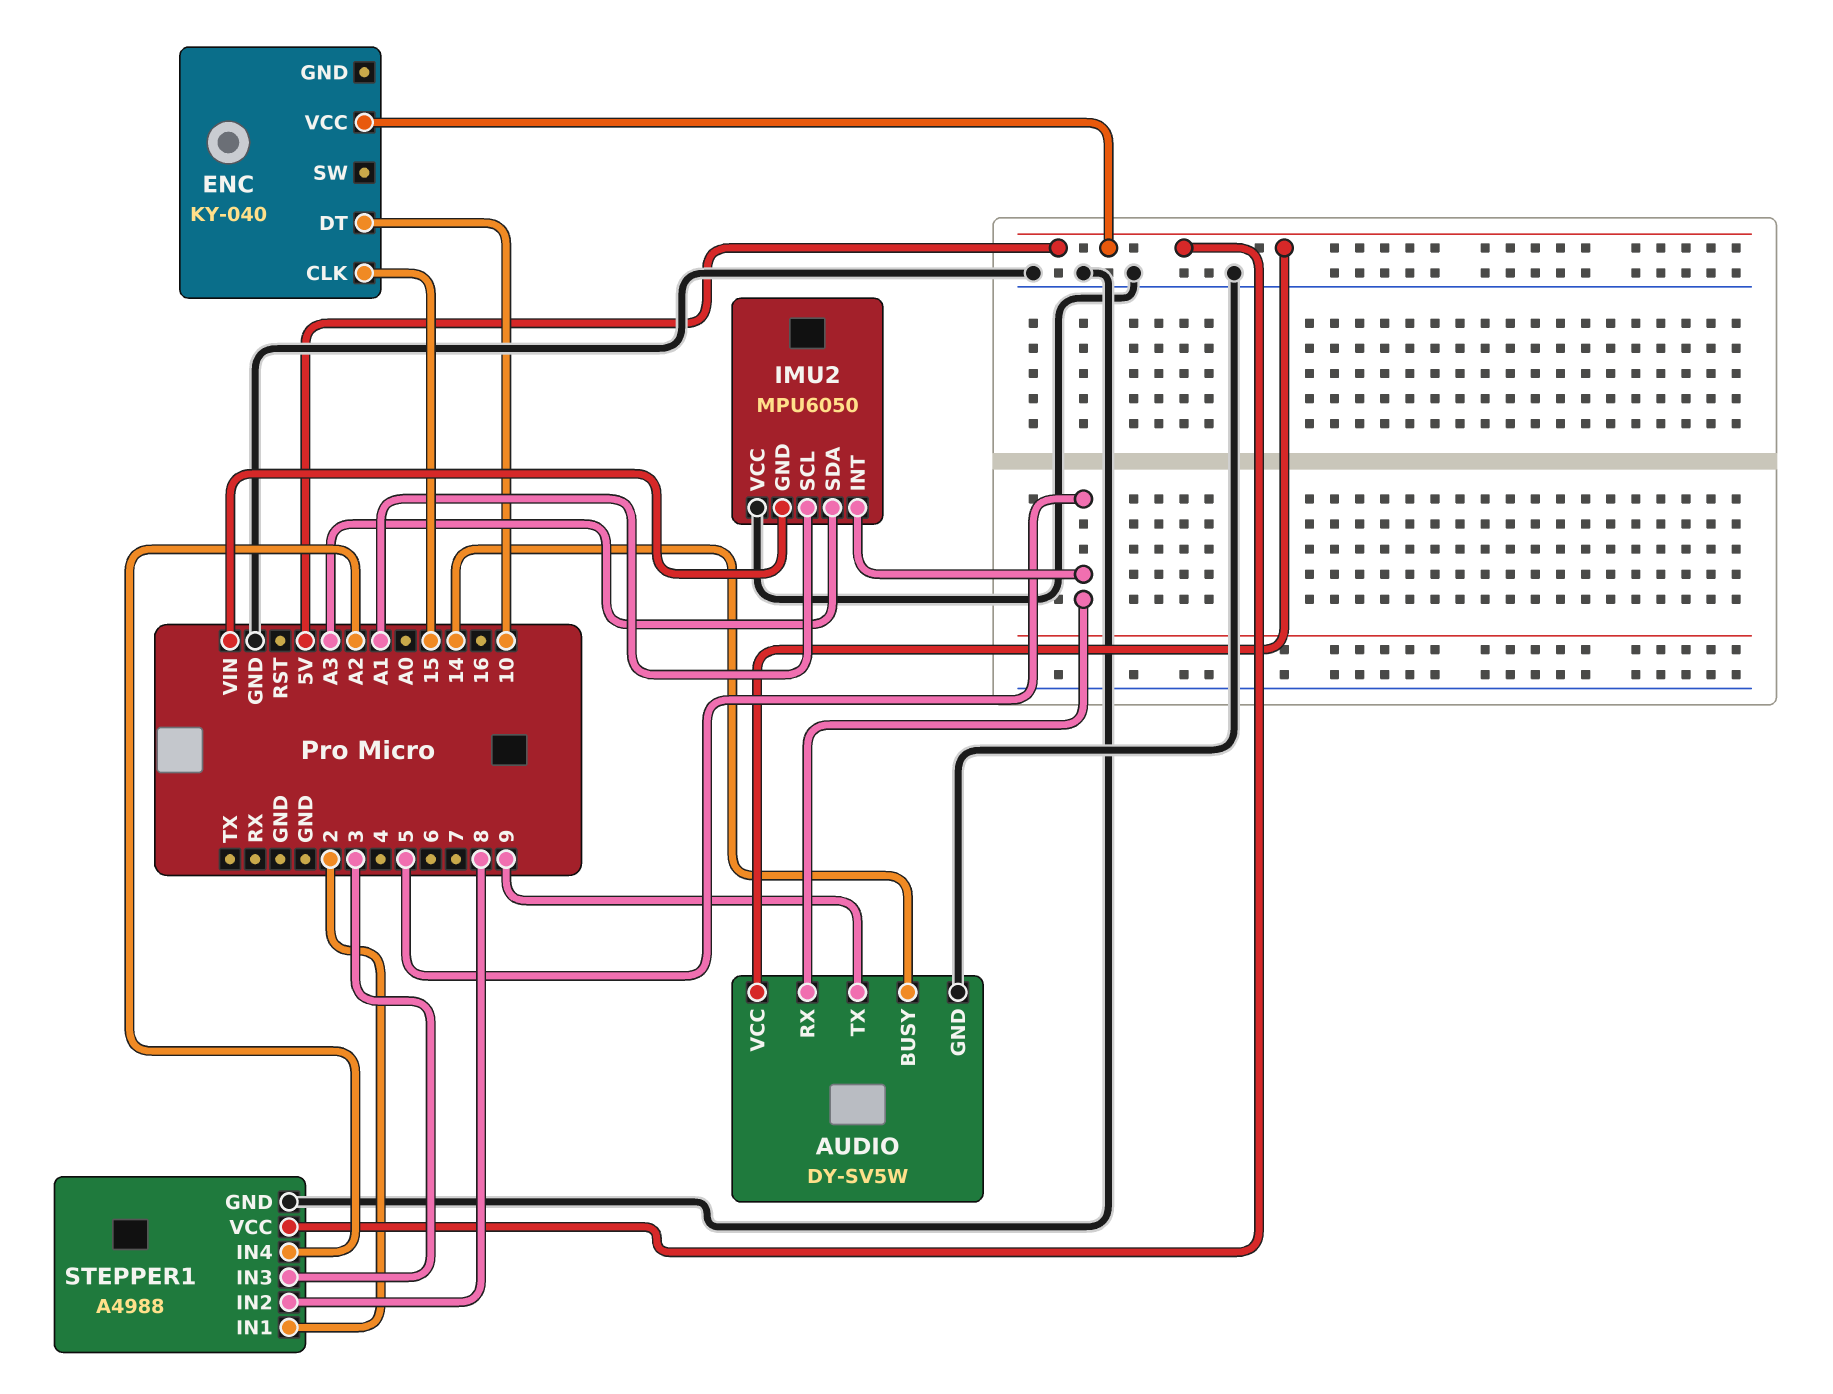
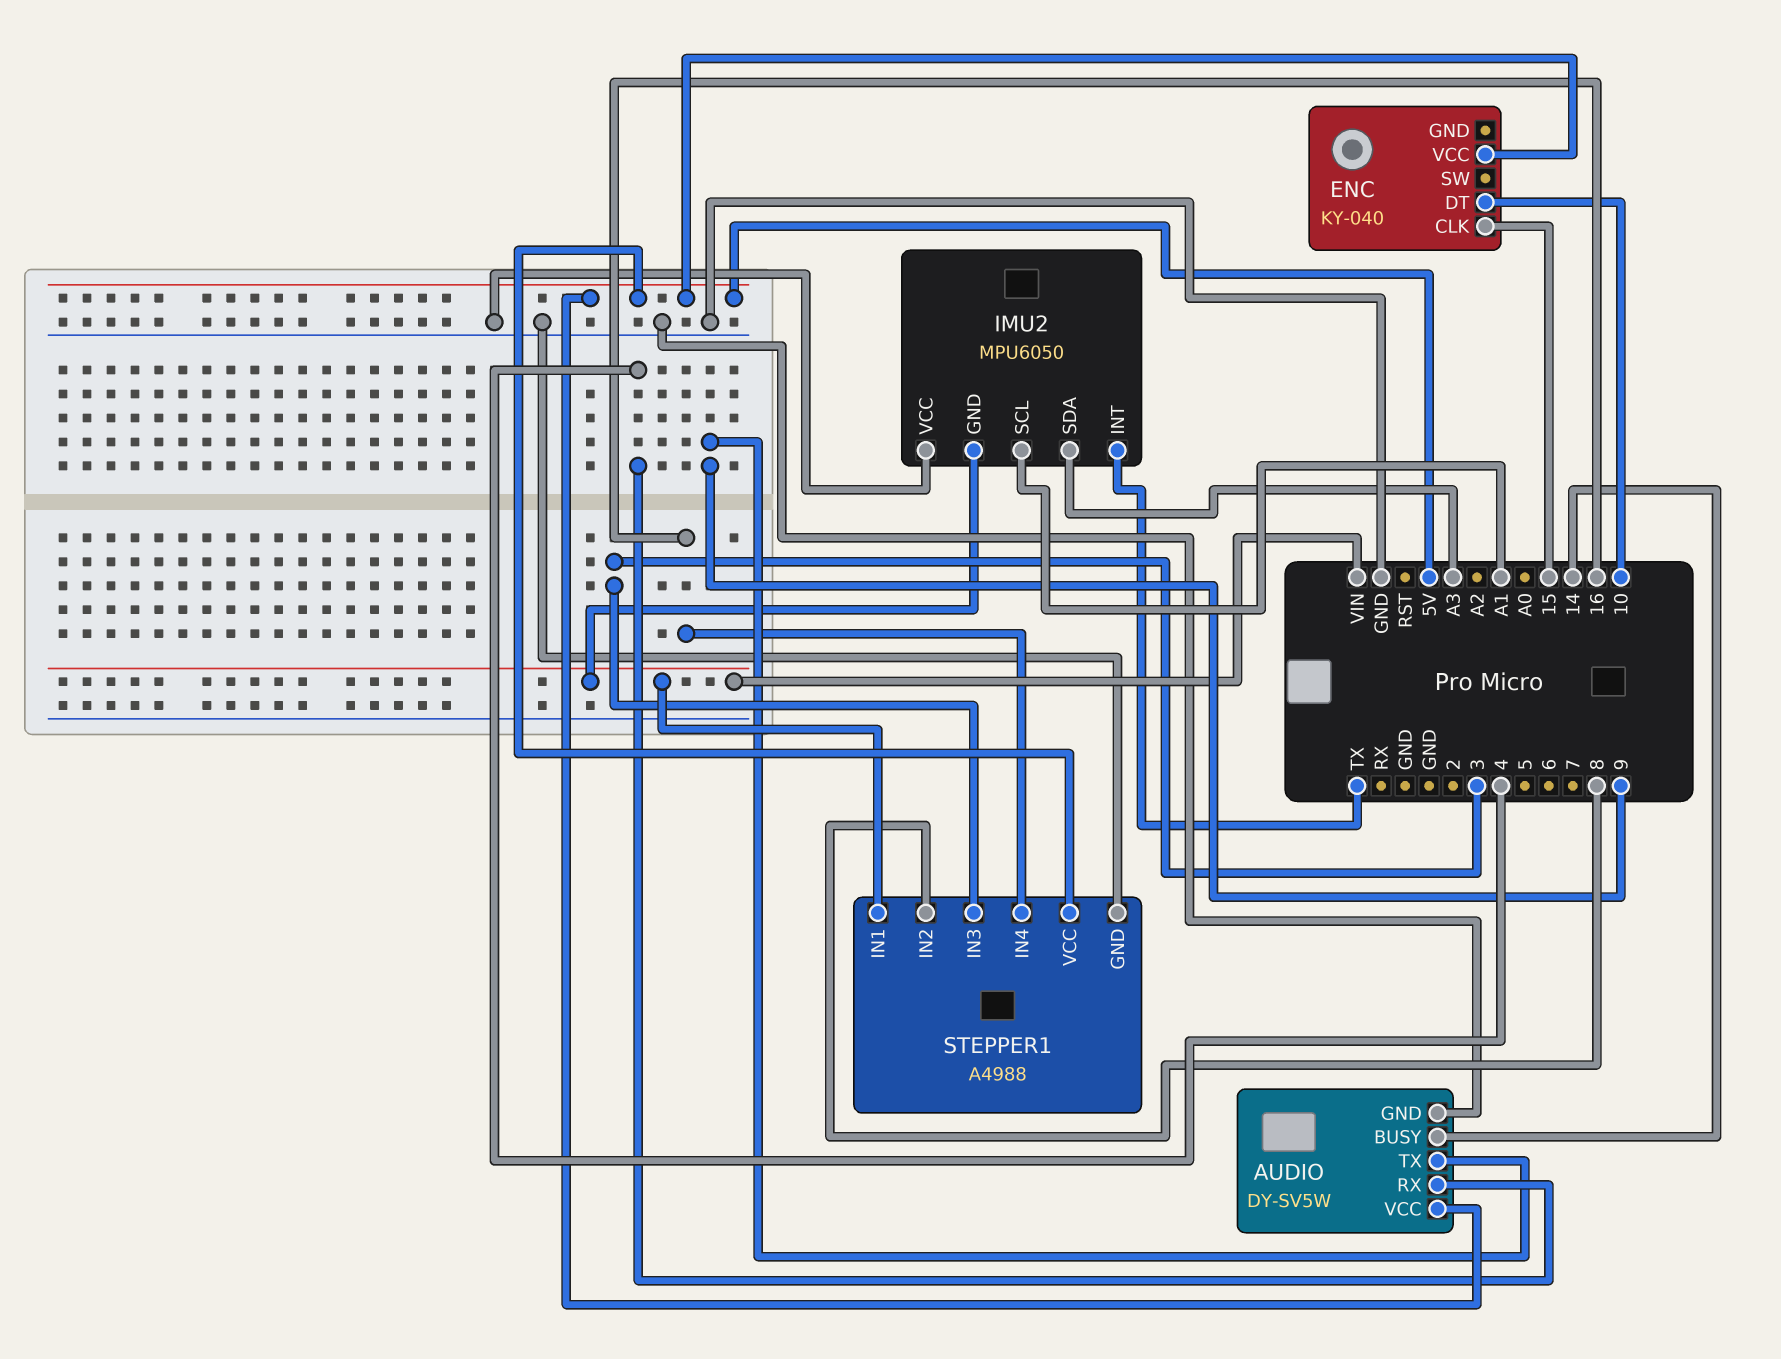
AUDIO pin RX: 5 -> 4
IMU2 pin INT: 5 -> TX
STEPPER1 pin IN1: 2 -> VIN
STEPPER1 pin IN4: A2 -> 16

